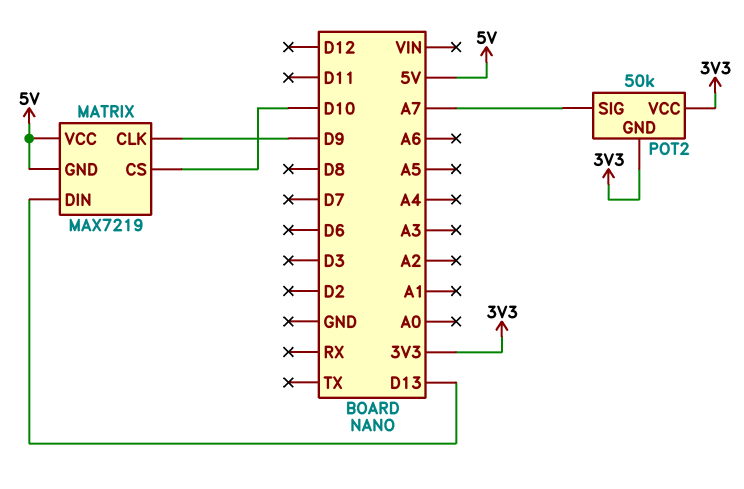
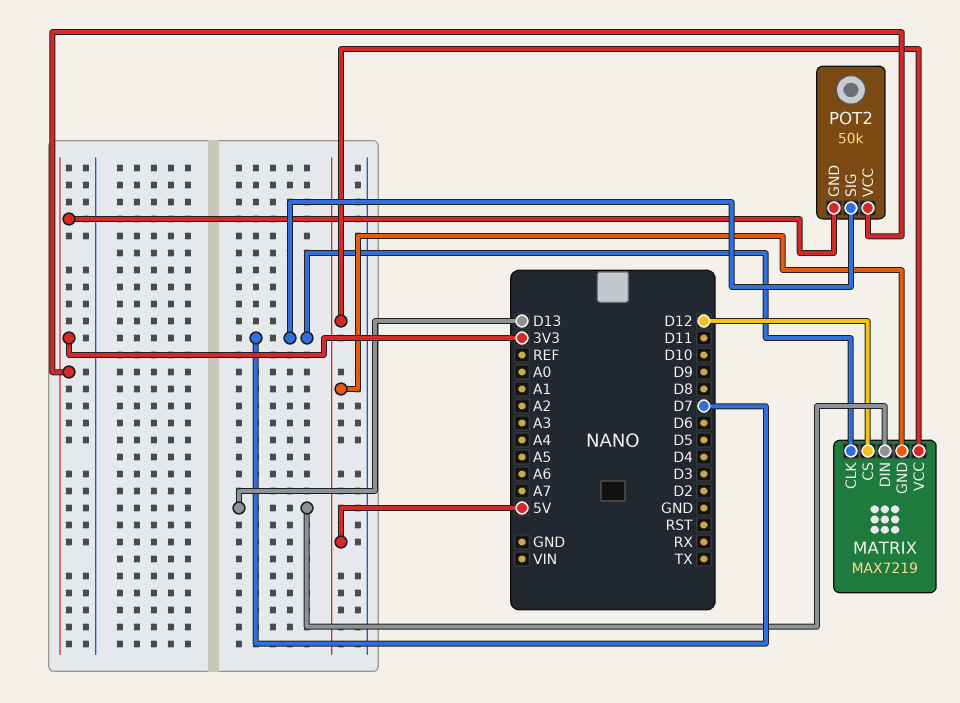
MATRIX pin CLK: D9 -> D7
MATRIX pin CS: D10 -> D12
POT2 pin SIG: A7 -> D7

